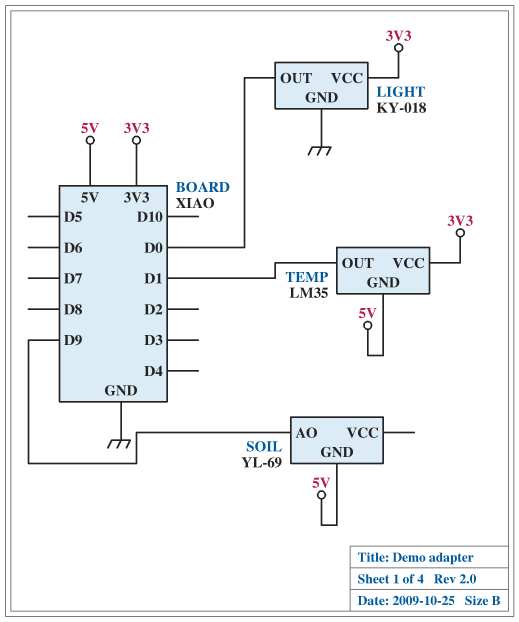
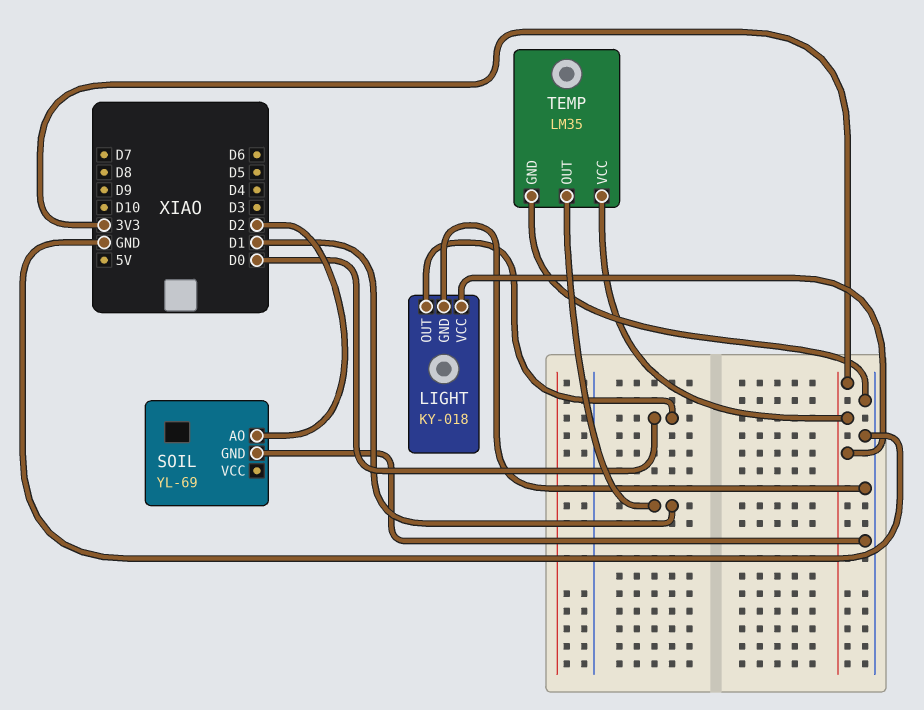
SOIL pin AO: D9 -> D2
SOIL pin GND: 5V -> GND
TEMP pin GND: 5V -> GND

